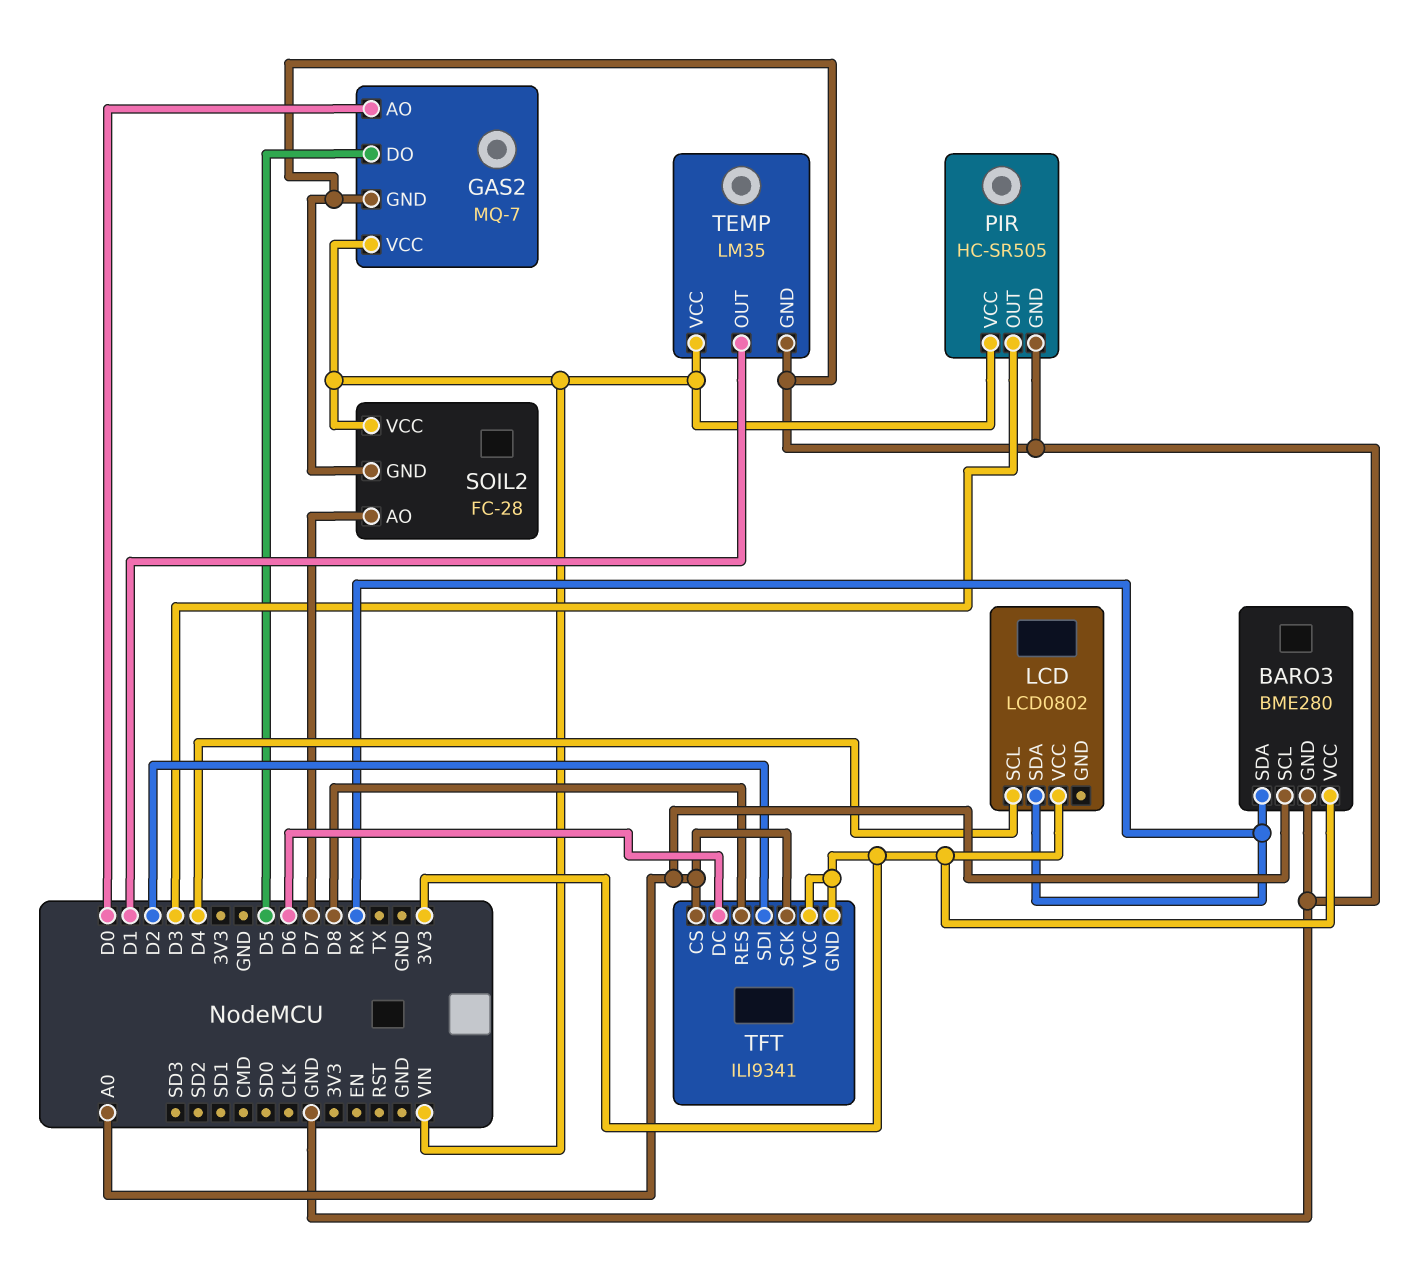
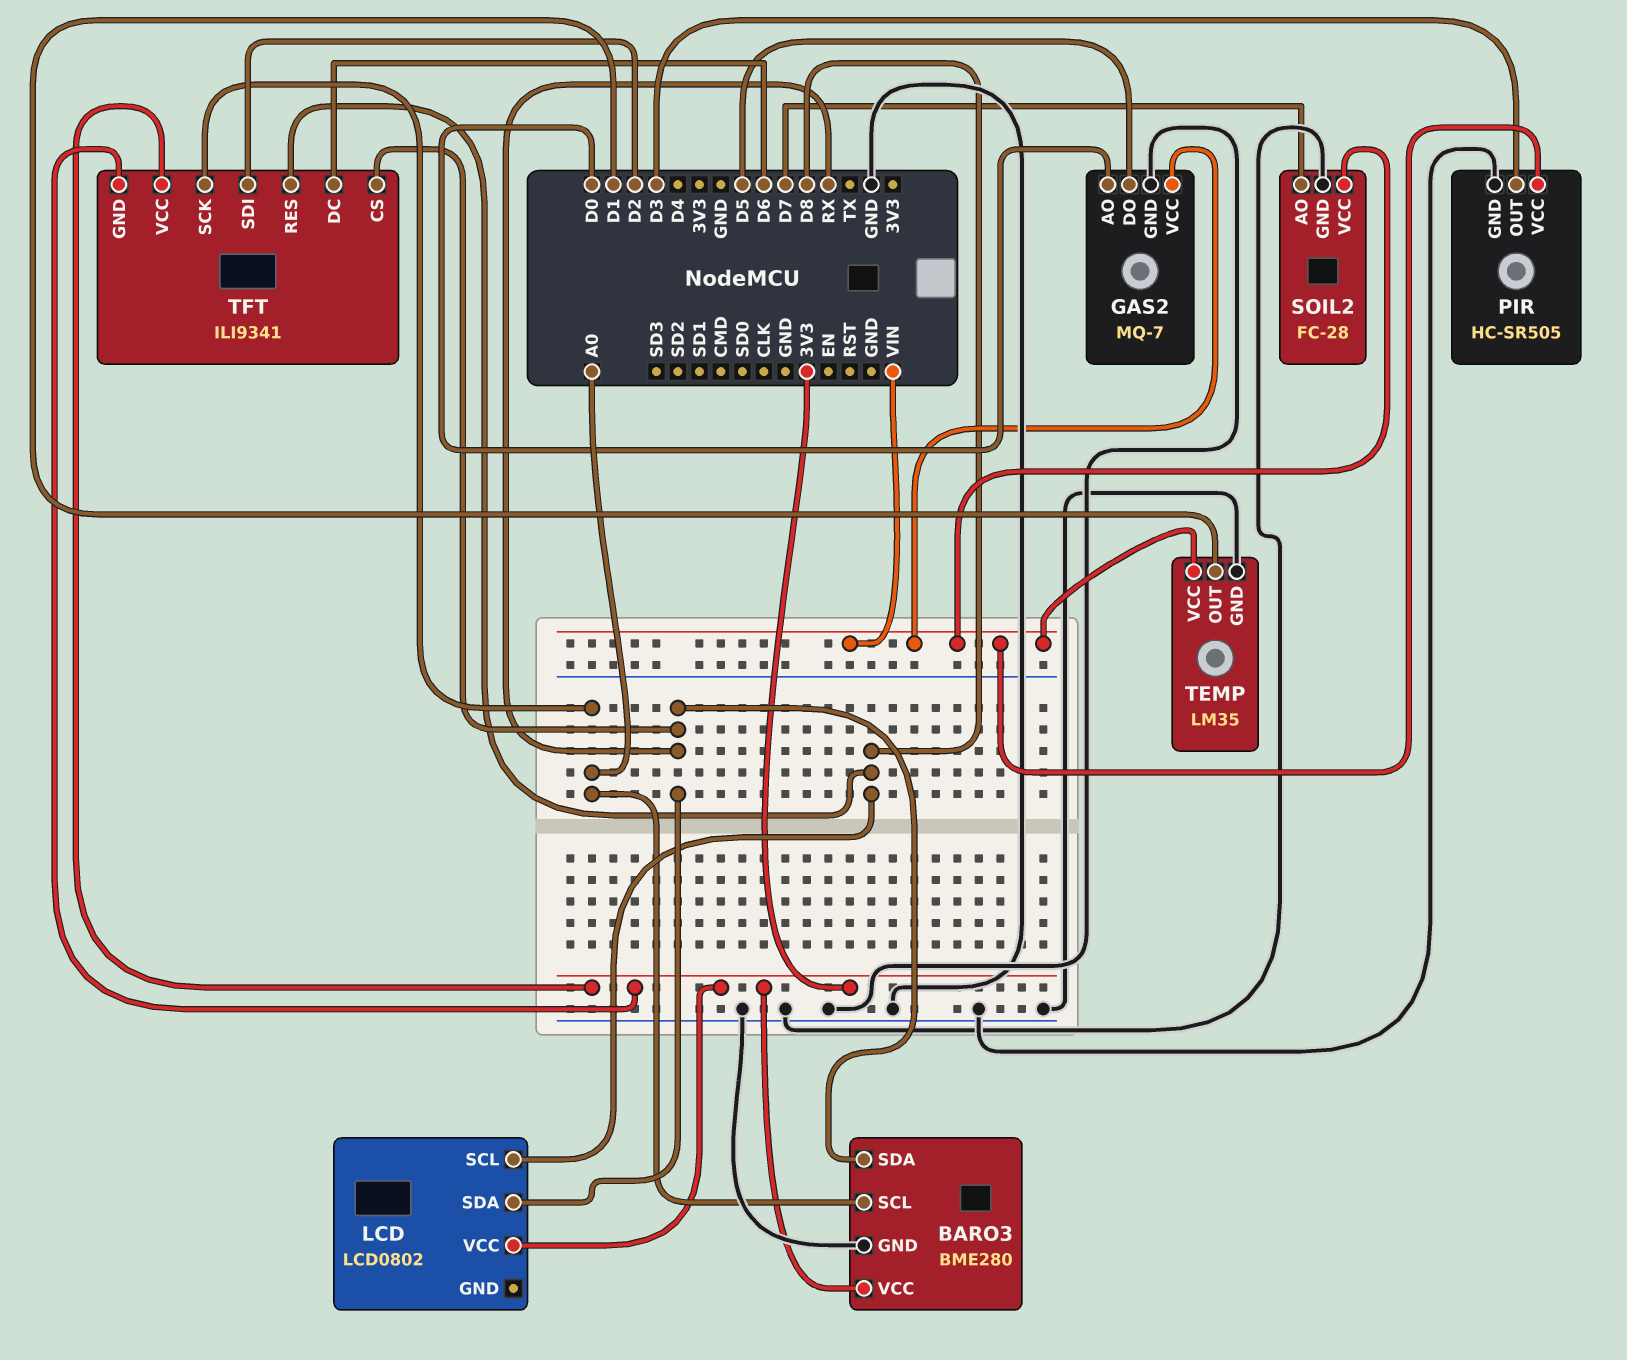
LCD pin SCL: D4 -> D8
TFT pin CS: A0 -> RX

